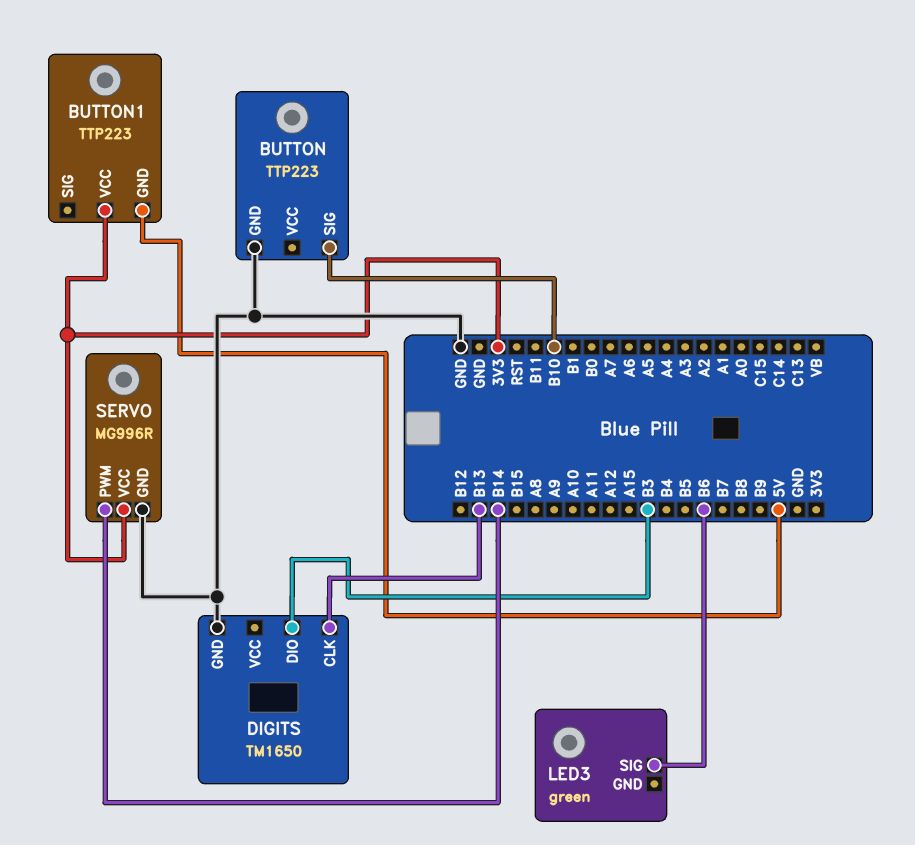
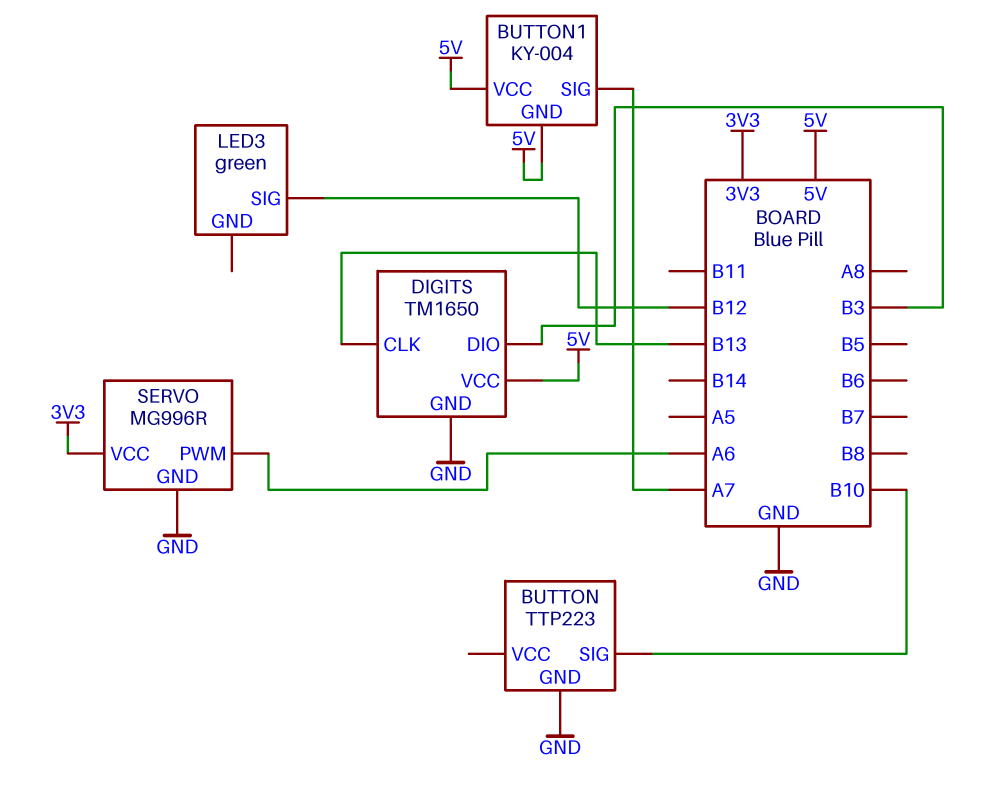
BUTTON1: TTP223 -> KY-004
BUTTON1 pin SIG: none -> A7
BUTTON1 pin VCC: 3V3 -> 5V
DIGITS pin VCC: none -> 5V
LED3 pin SIG: B6 -> B12
SERVO pin PWM: B14 -> A6

